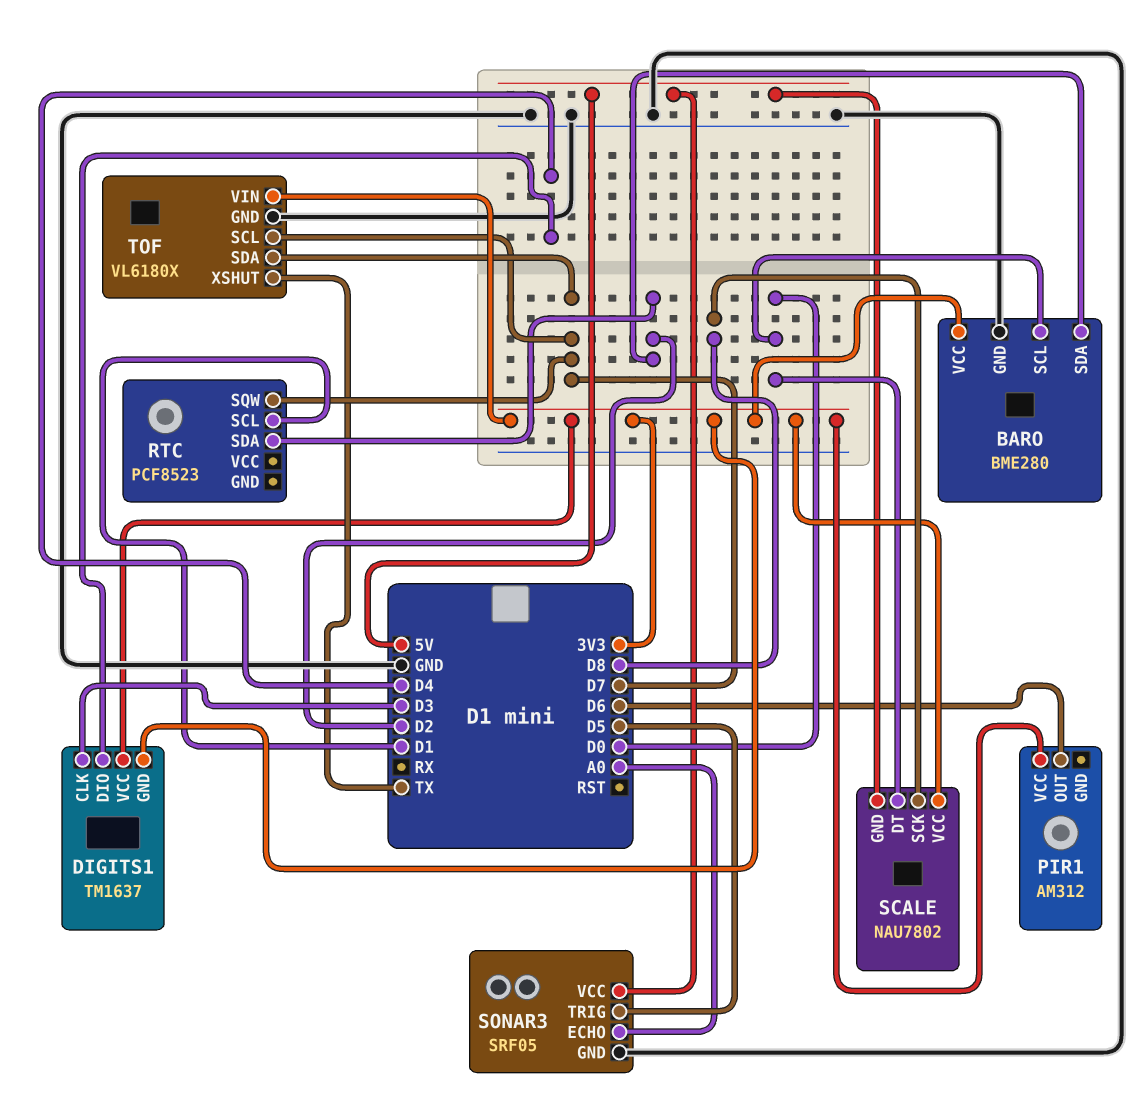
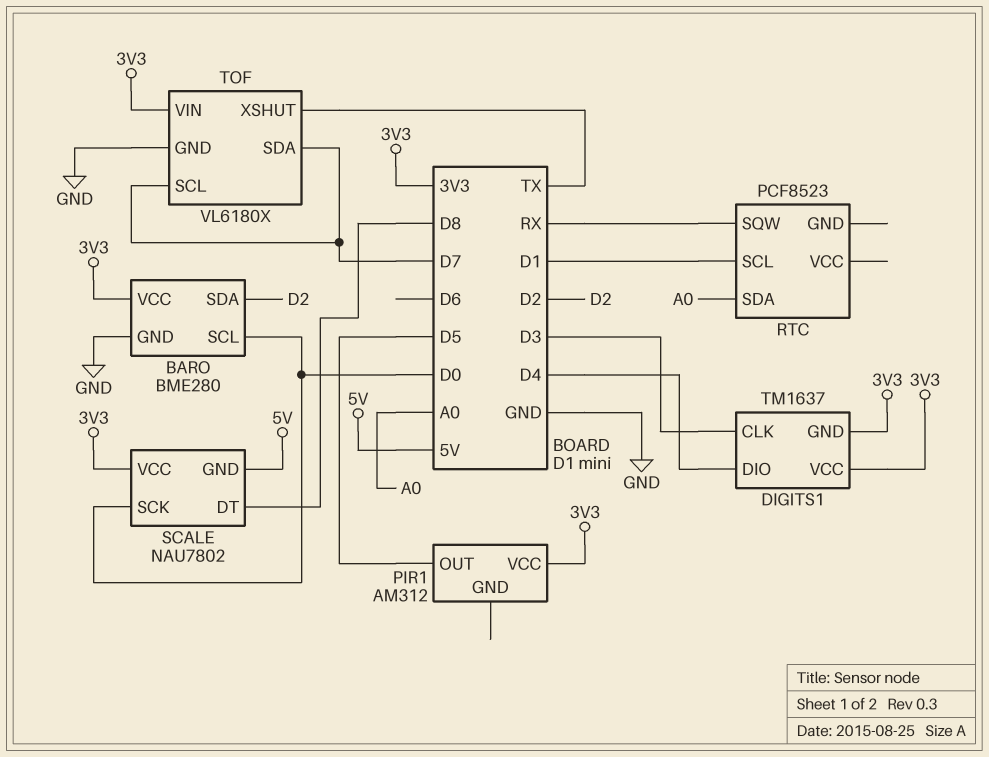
PIR1 pin OUT: D6 -> D5
RTC pin SDA: D2 -> A0
RTC pin SQW: D7 -> RX
SCALE pin DT: D0 -> D8
SCALE pin SCK: D8 -> D0
SONAR3: SRF05 -> none
SONAR3 pin ECHO: A0 -> none
SONAR3 pin GND: GND -> none
SONAR3 pin TRIG: D5 -> none
SONAR3 pin VCC: 5V -> none

